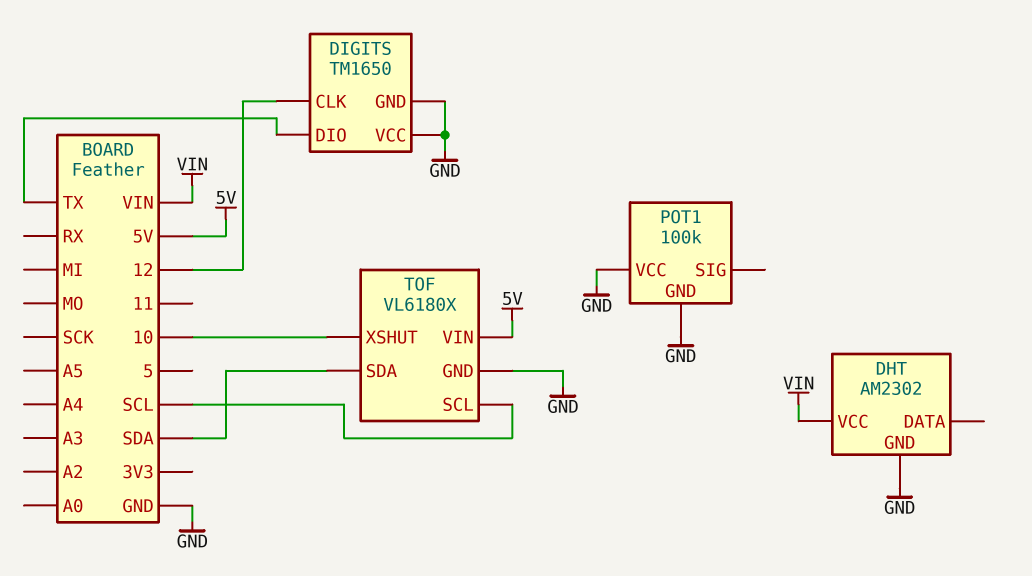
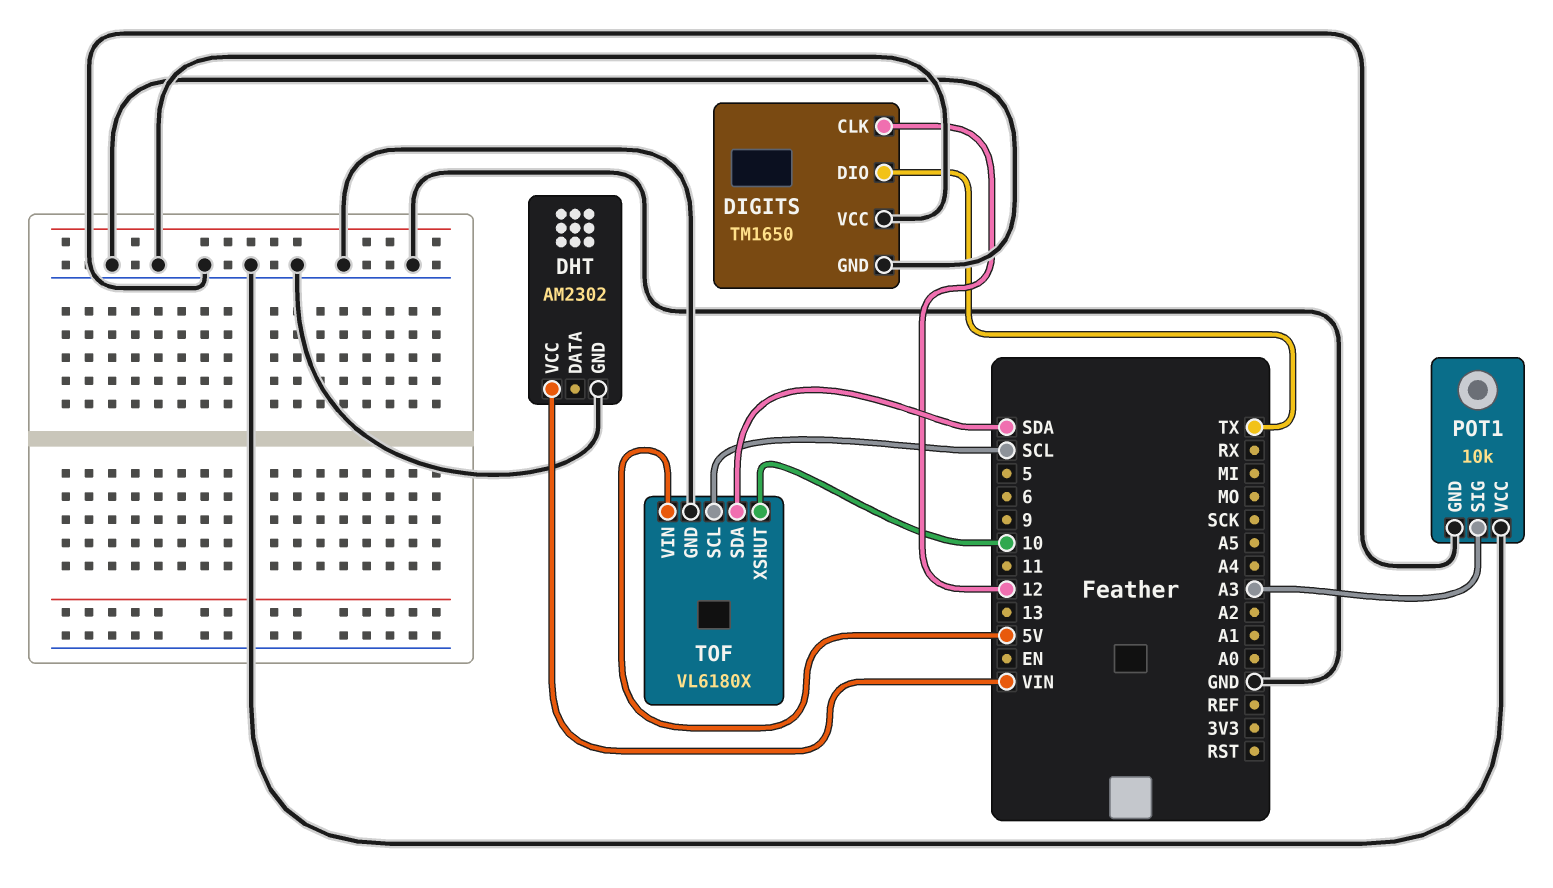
POT1: 100k -> 10k
POT1 pin SIG: none -> A3

